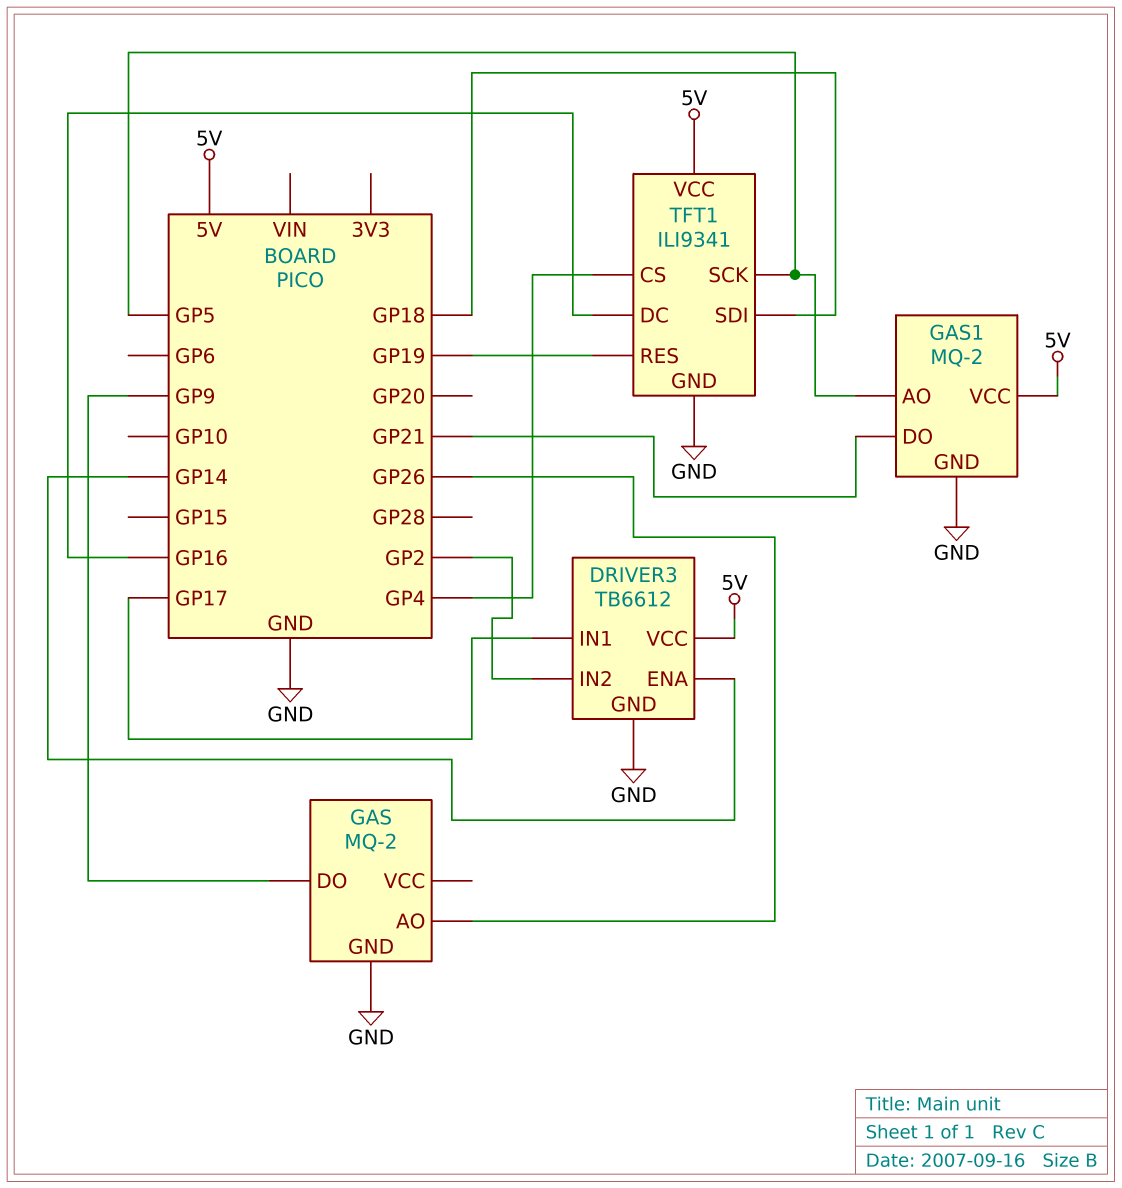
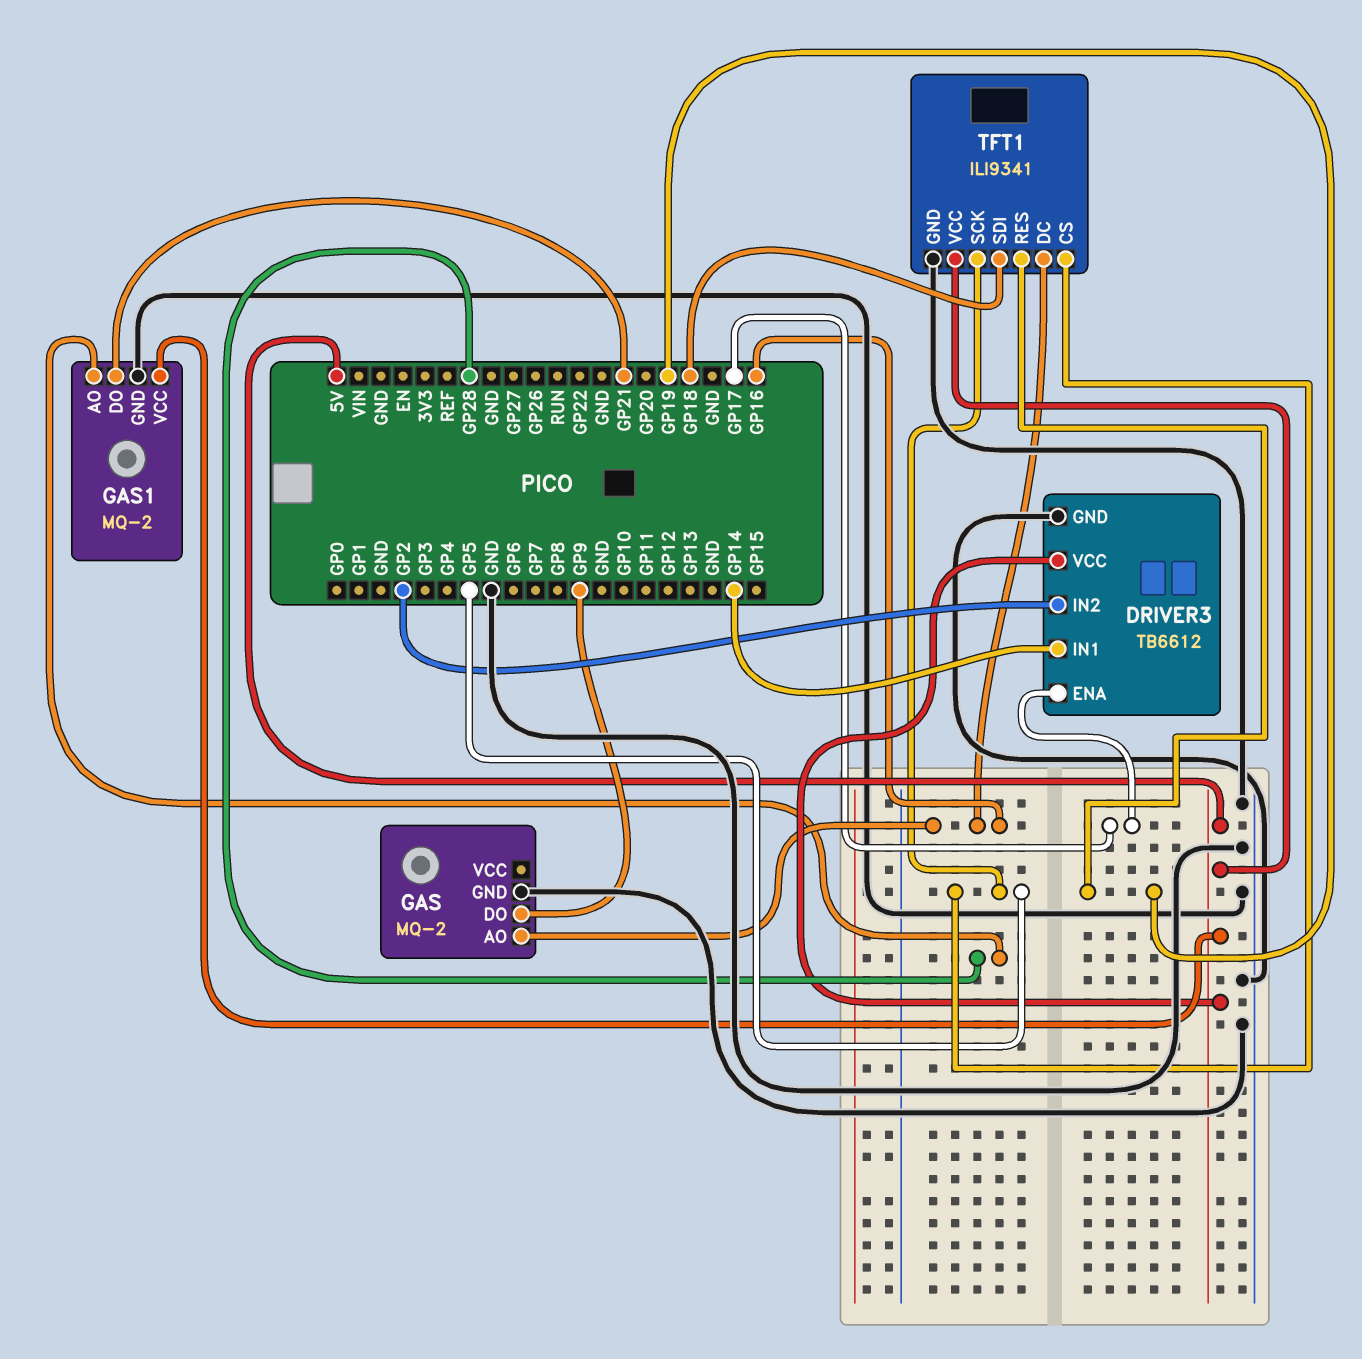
DRIVER3 pin ENA: GP14 -> GP17
DRIVER3 pin IN1: GP17 -> GP14
GAS pin AO: GP26 -> GP16
GAS1 pin AO: GP5 -> GP28
TFT1 pin CS: GP4 -> GP5

